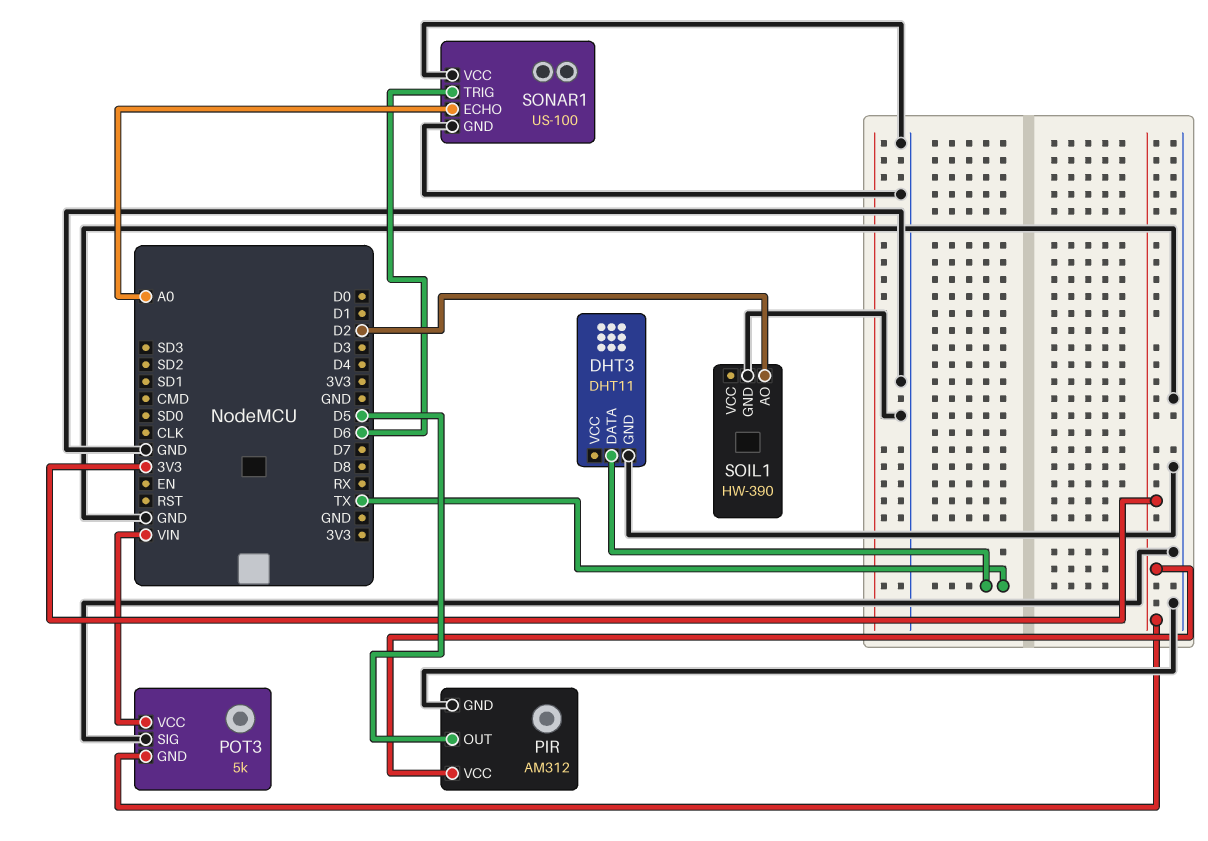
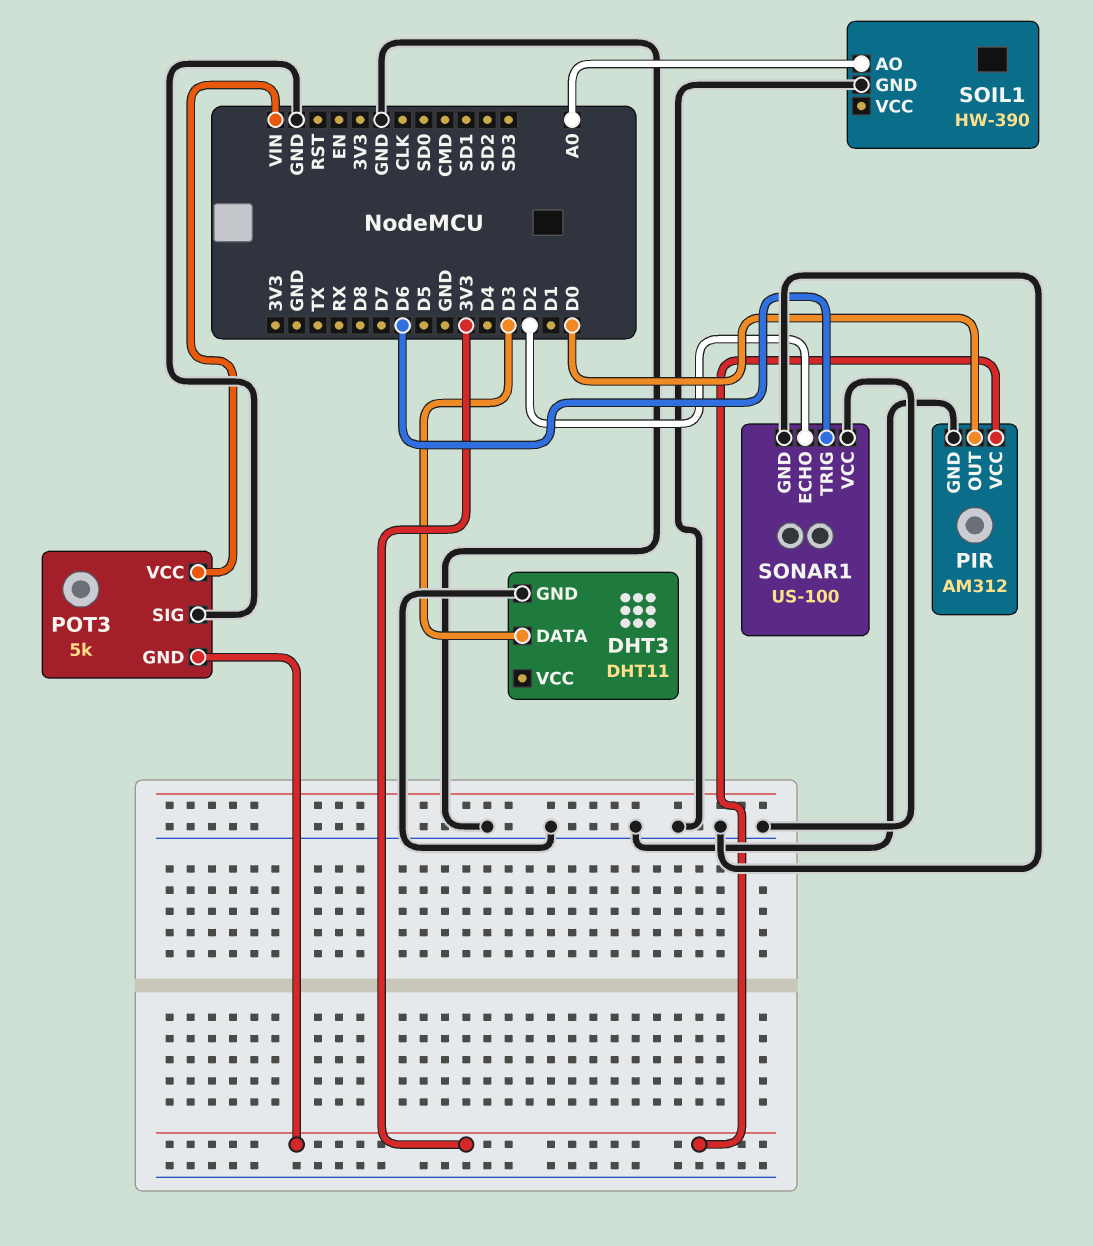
DHT3 pin DATA: TX -> D3
PIR pin OUT: D5 -> D0
SOIL1 pin AO: D2 -> A0
SONAR1 pin ECHO: A0 -> D2

